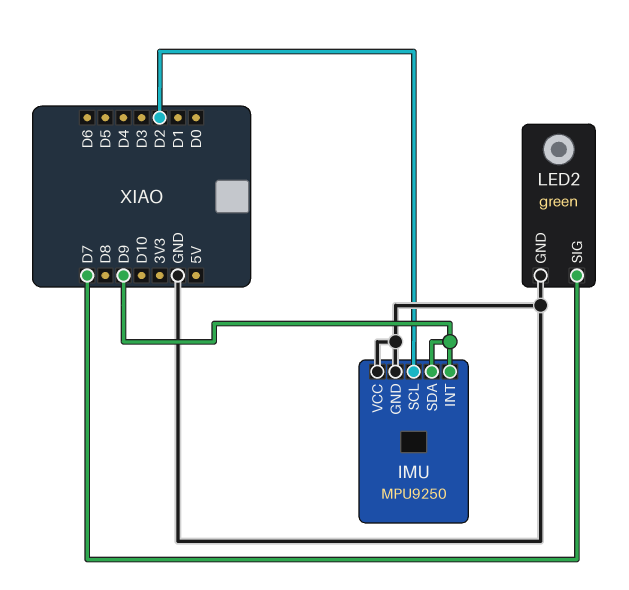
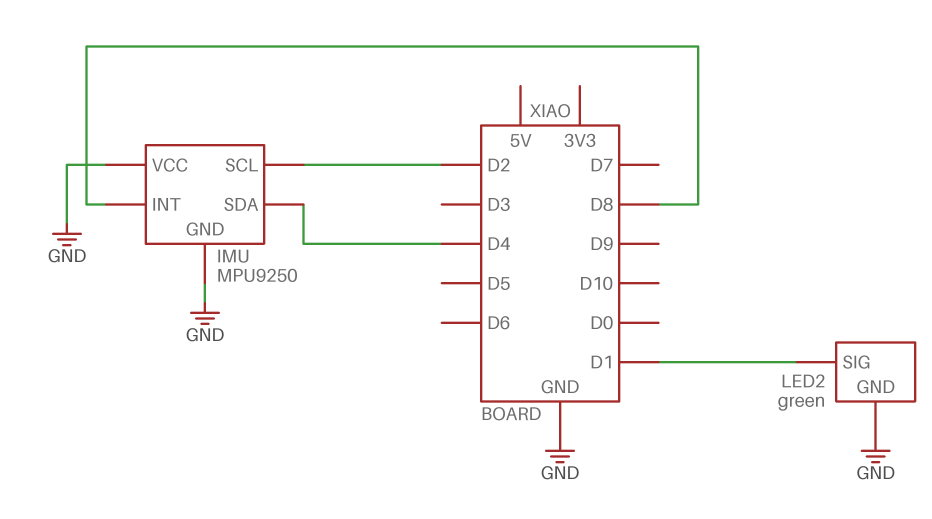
IMU pin INT: D9 -> D8
IMU pin SDA: D9 -> D4
LED2 pin SIG: D7 -> D1

